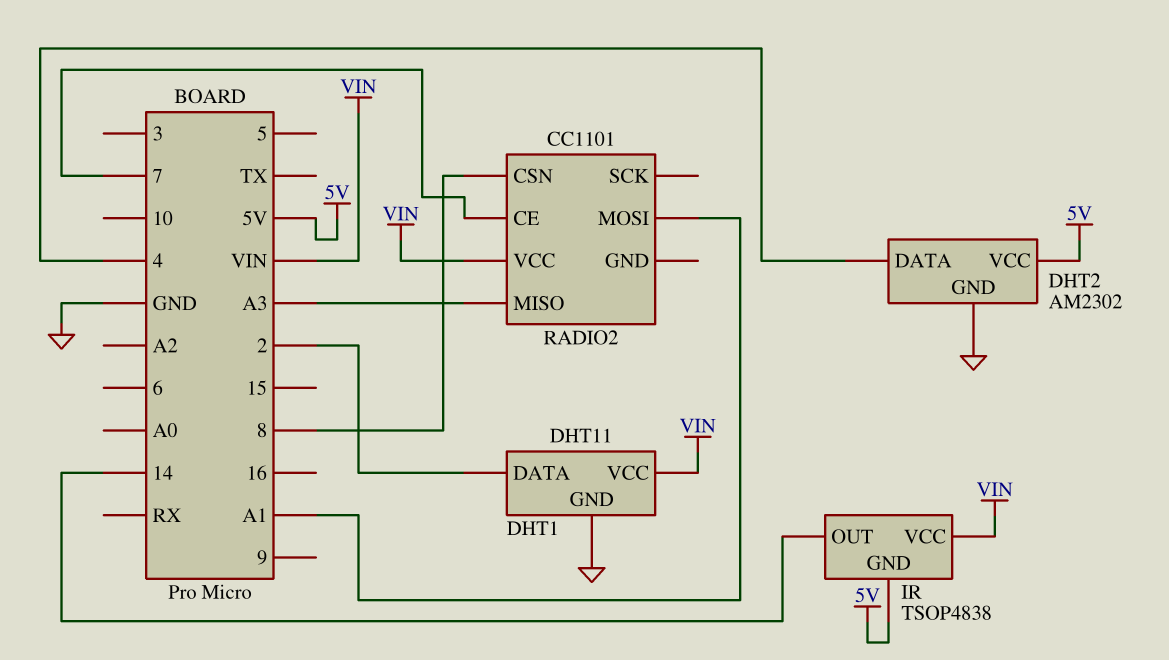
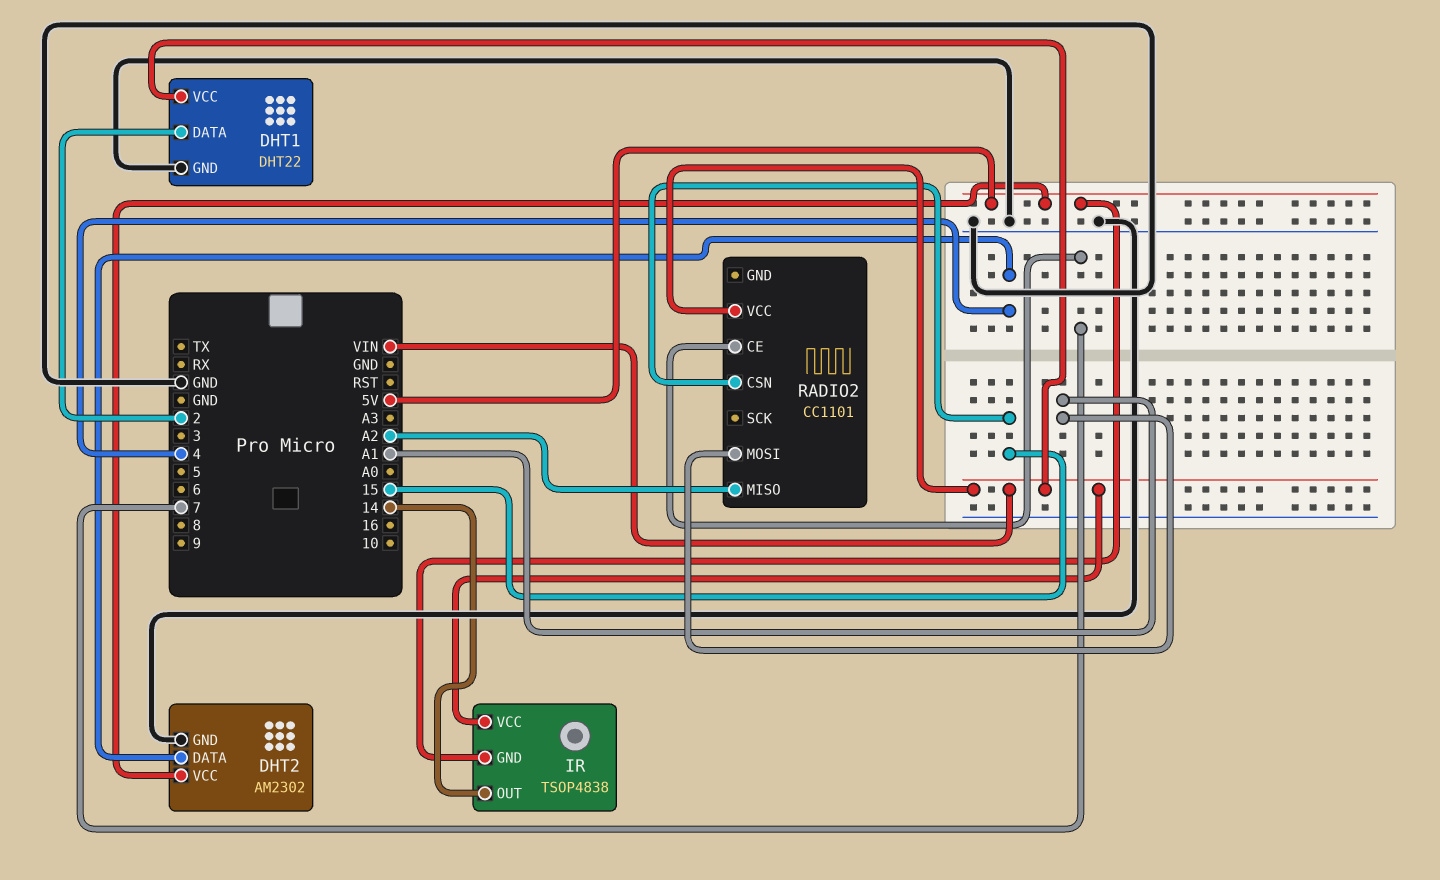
DHT1: DHT11 -> DHT22
RADIO2 pin CSN: 8 -> 15
RADIO2 pin MISO: A3 -> A2

